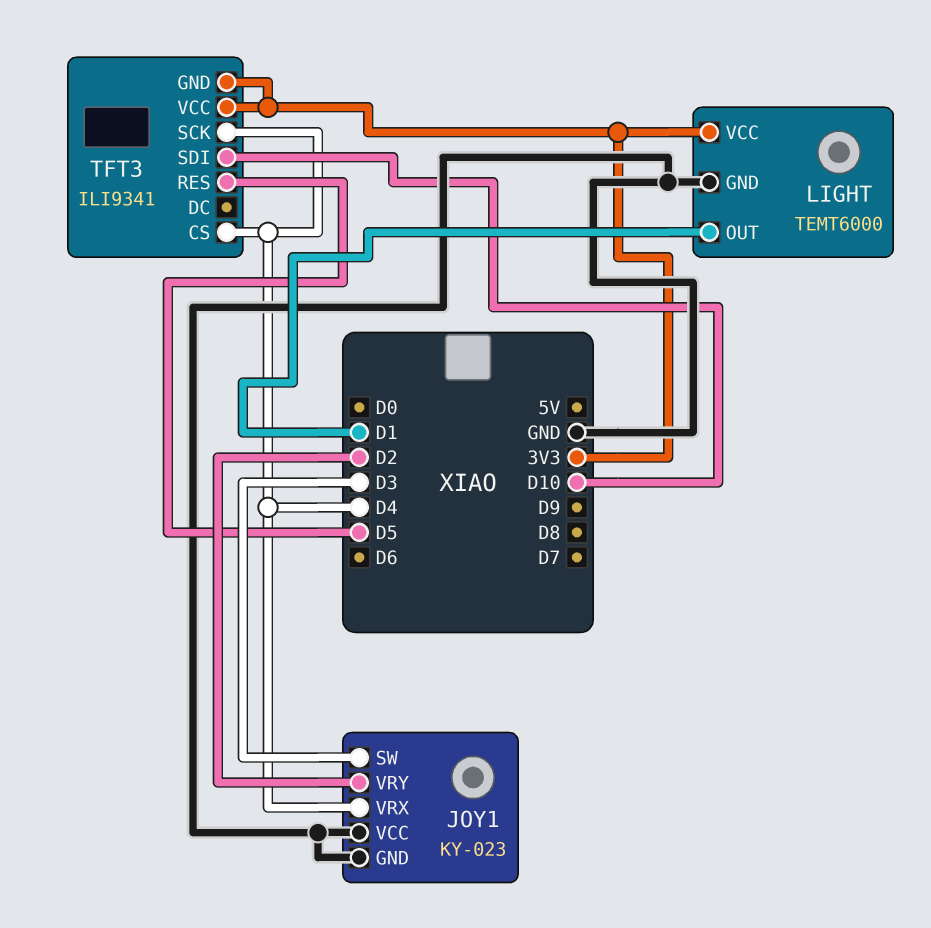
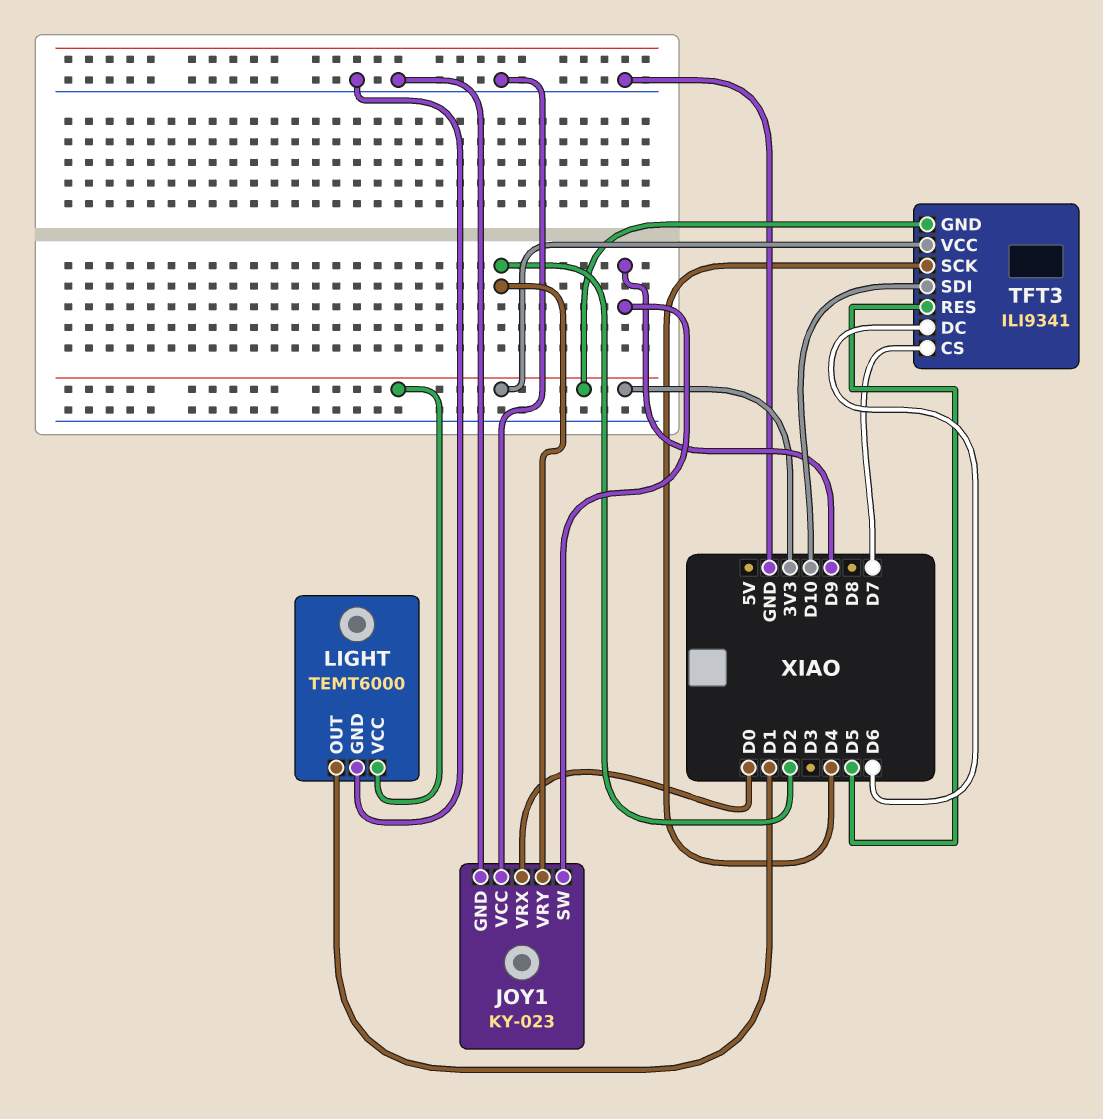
JOY1 pin SW: D3 -> D9
JOY1 pin VRX: D4 -> D0
TFT3 pin CS: D4 -> D7
TFT3 pin DC: none -> D6

